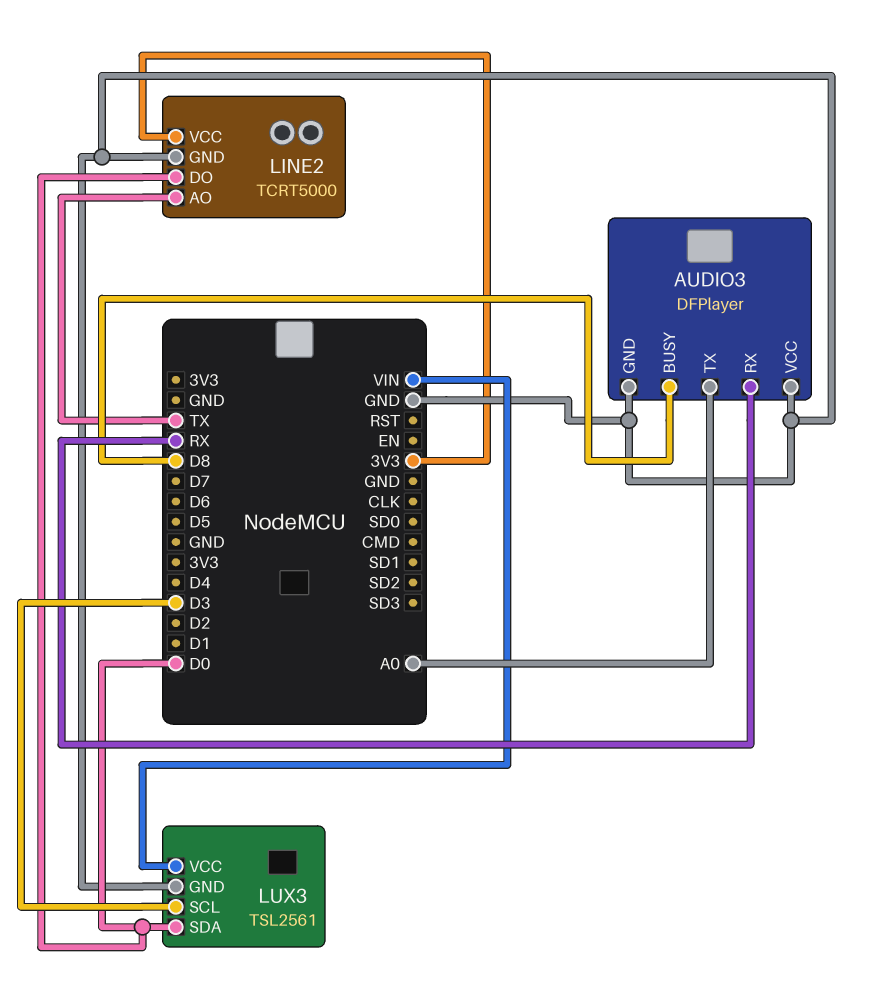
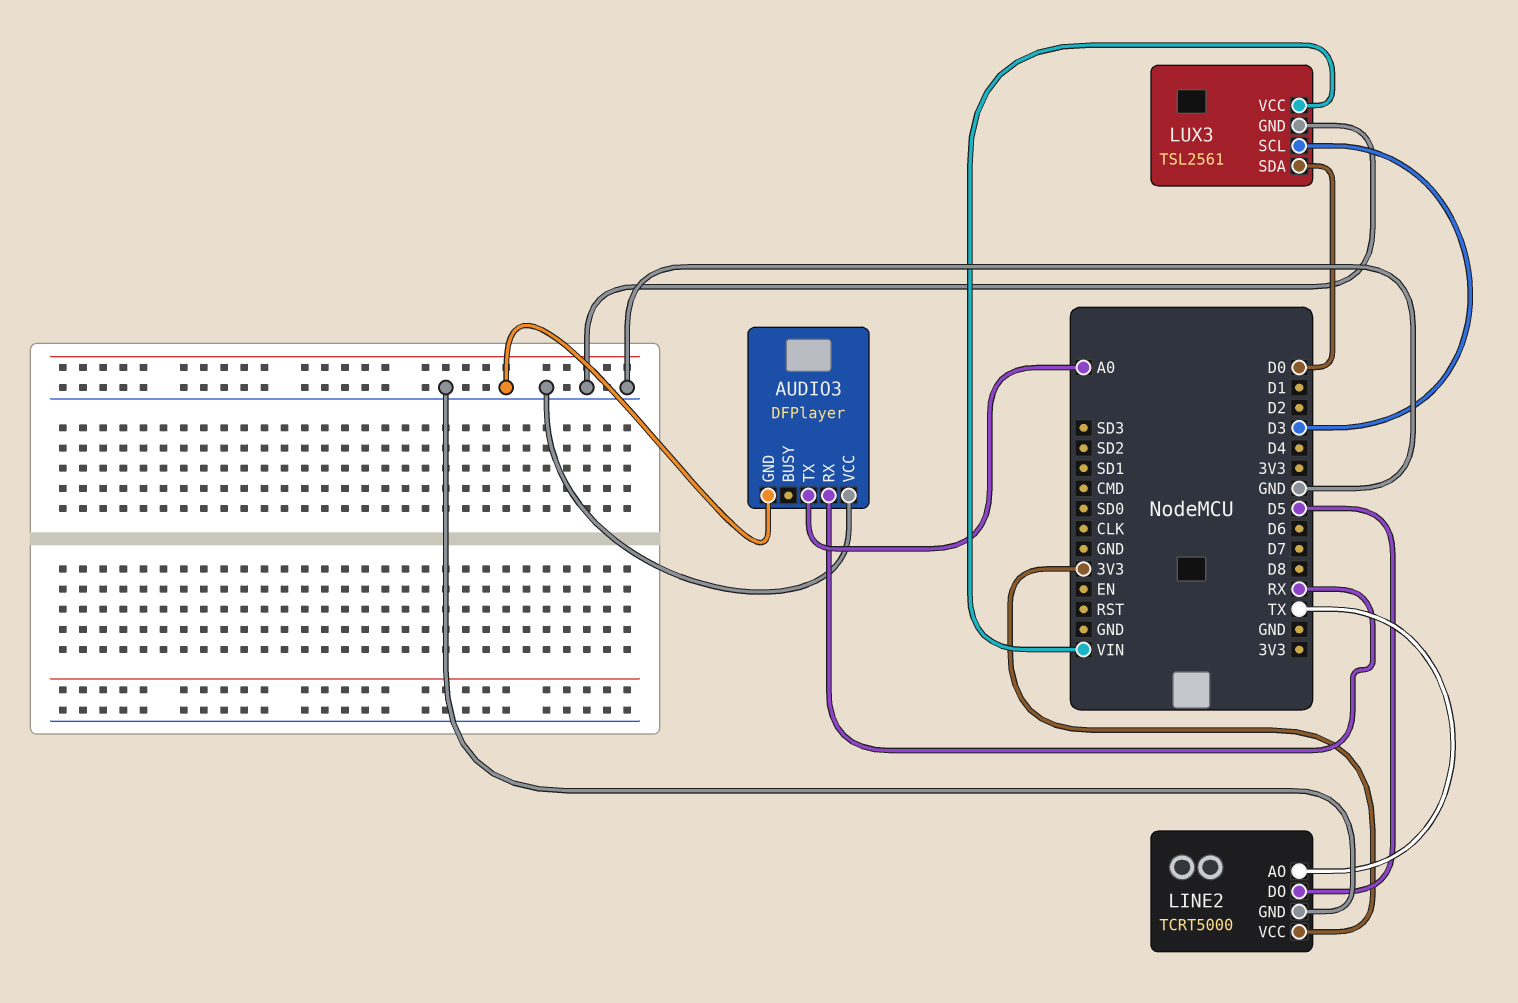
AUDIO3 pin BUSY: D8 -> none
LINE2 pin DO: D0 -> D5

